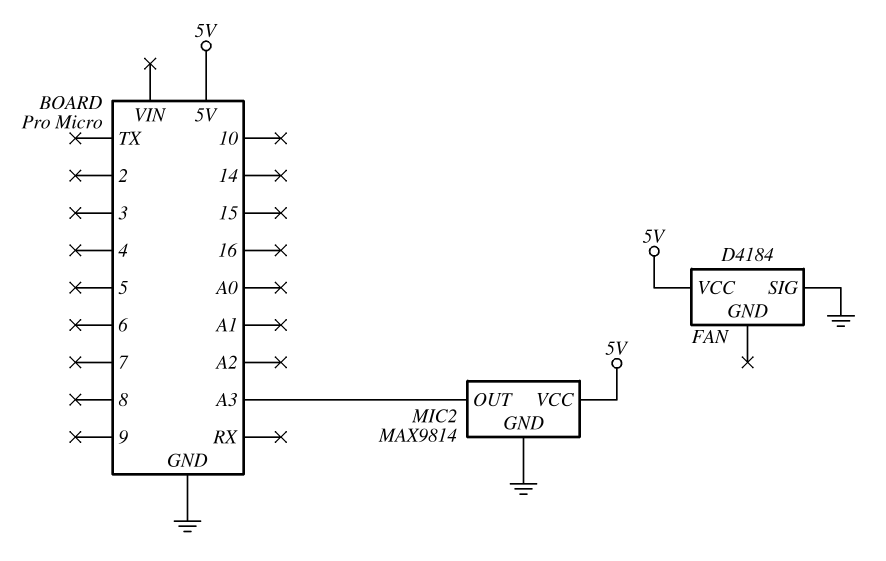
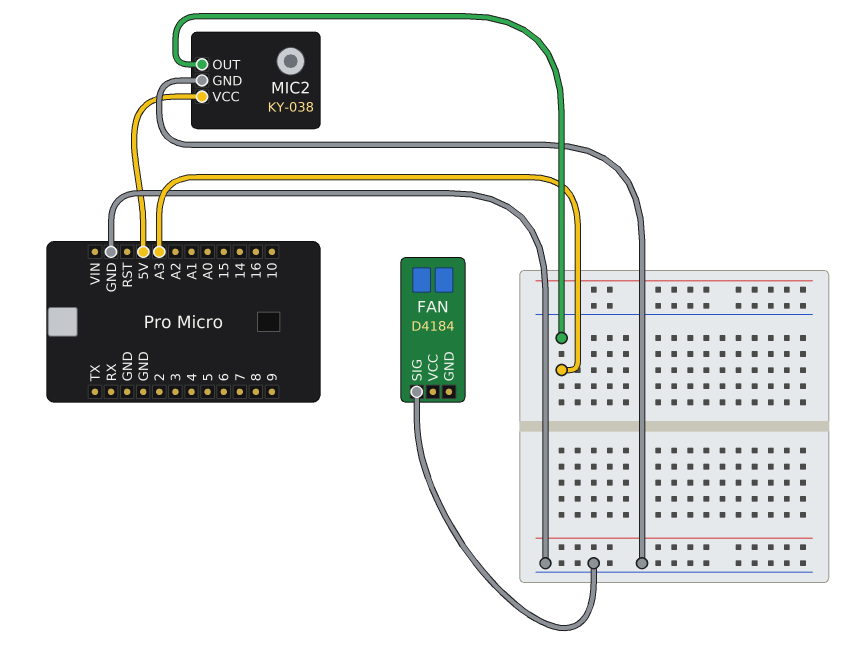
FAN pin VCC: 5V -> none
MIC2: MAX9814 -> KY-038

